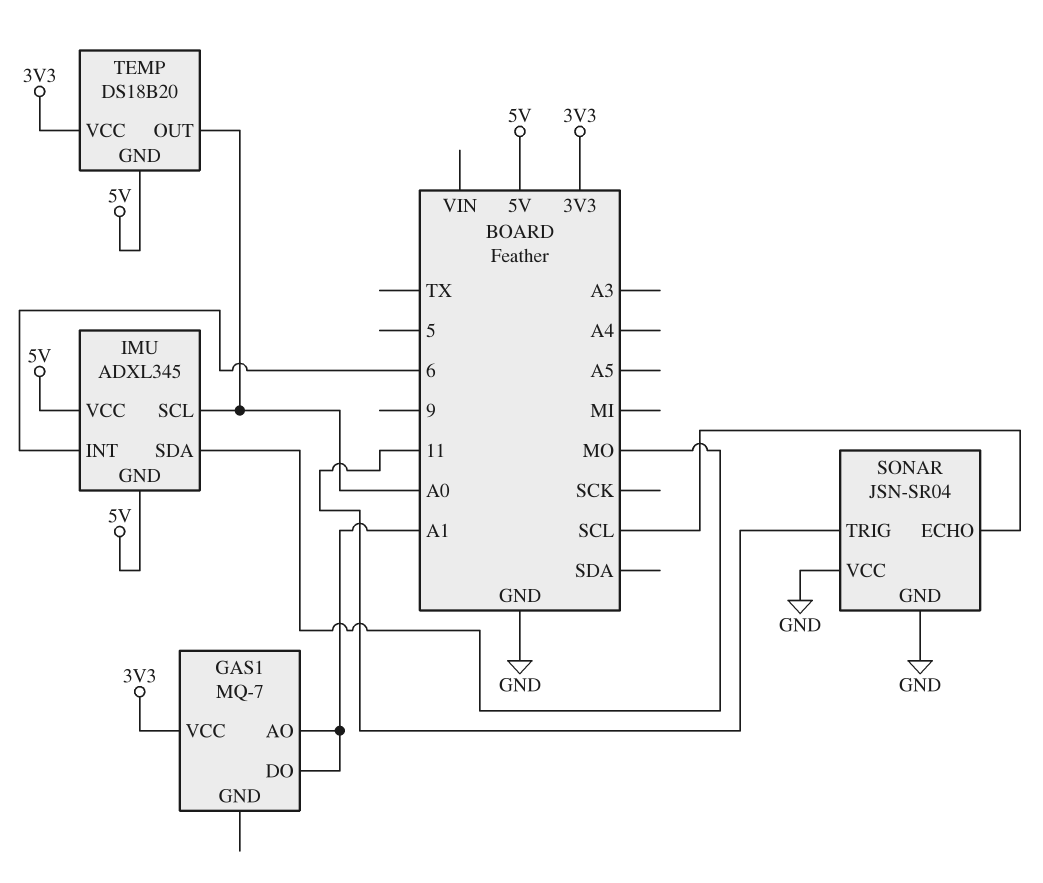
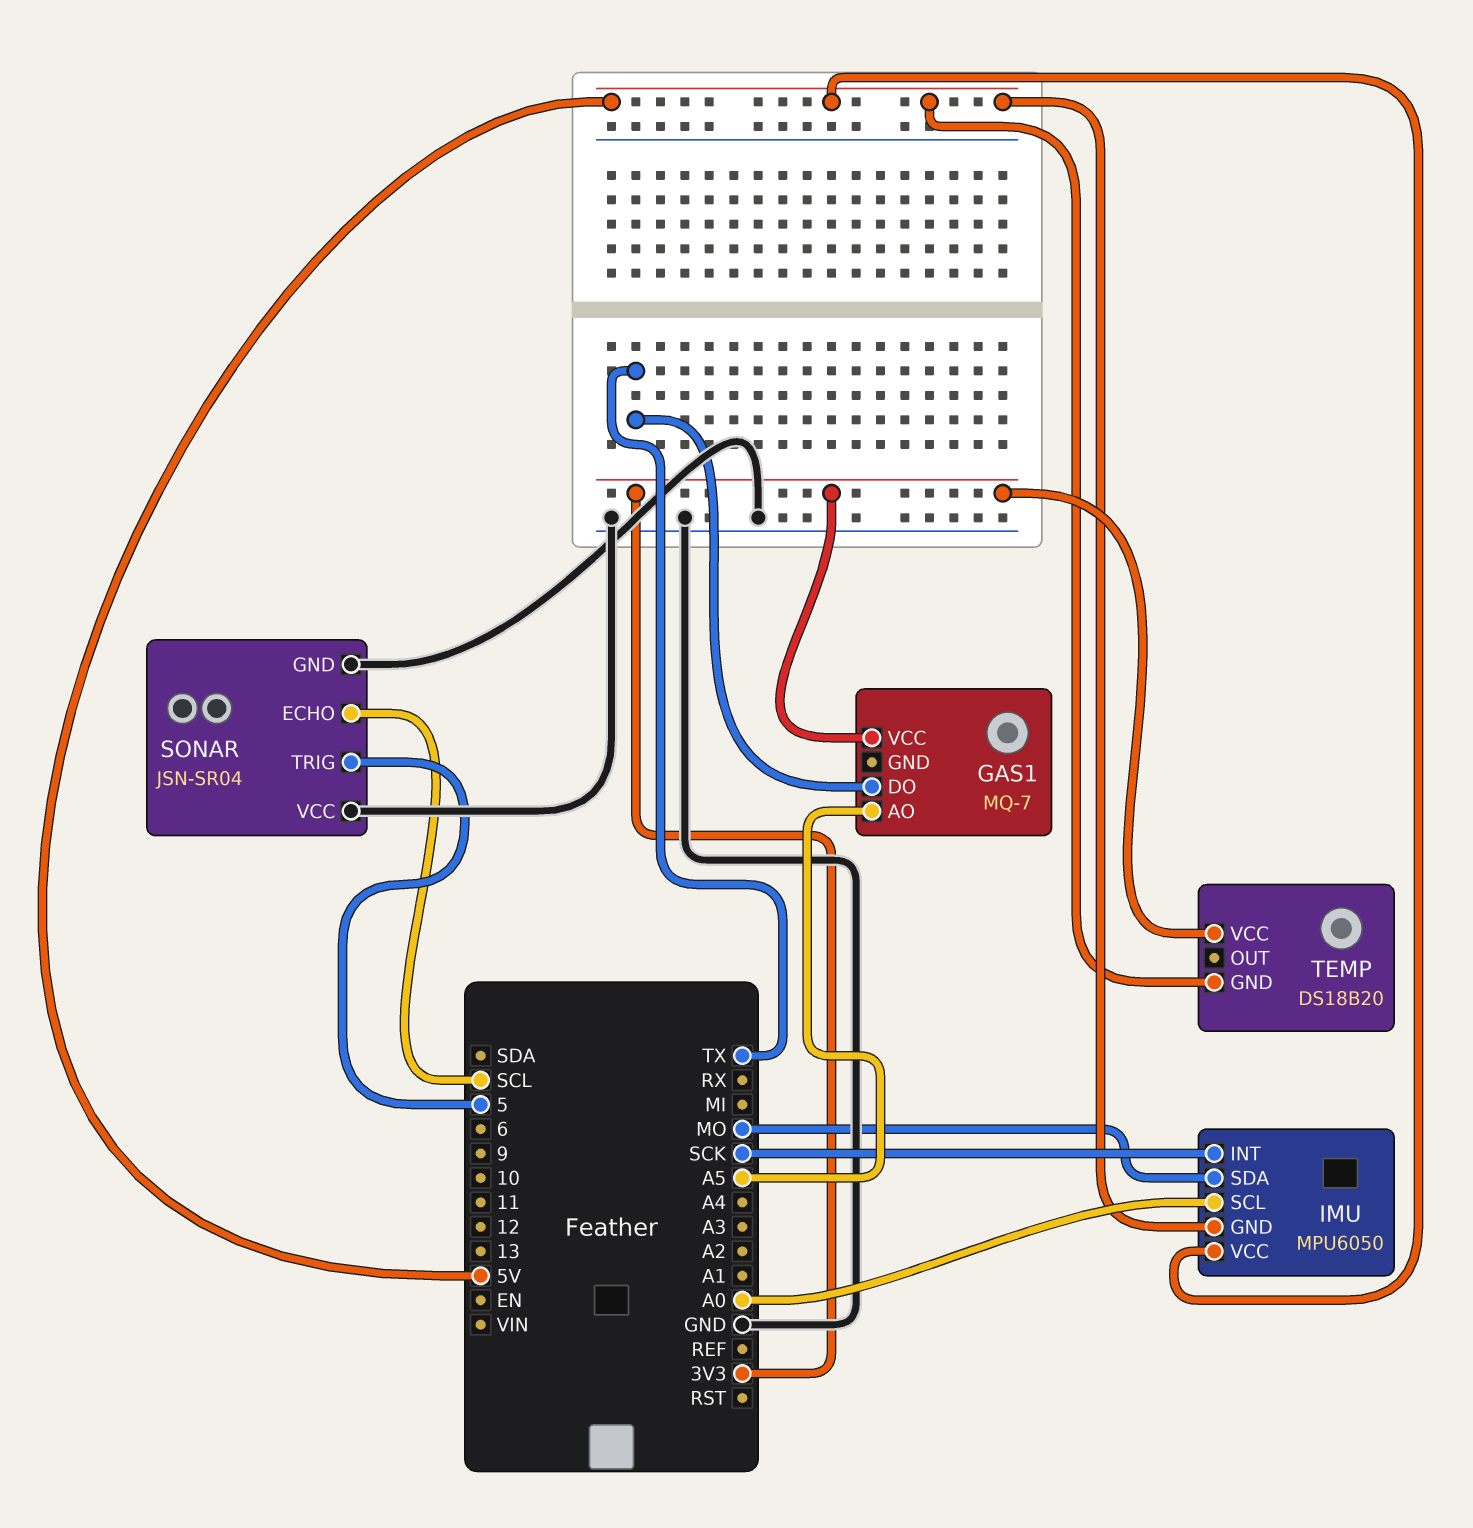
GAS1 pin AO: A1 -> A5
GAS1 pin DO: A1 -> TX
IMU: ADXL345 -> MPU6050
IMU pin INT: 6 -> SCK
SONAR pin TRIG: 11 -> 5
TEMP pin OUT: A0 -> none

